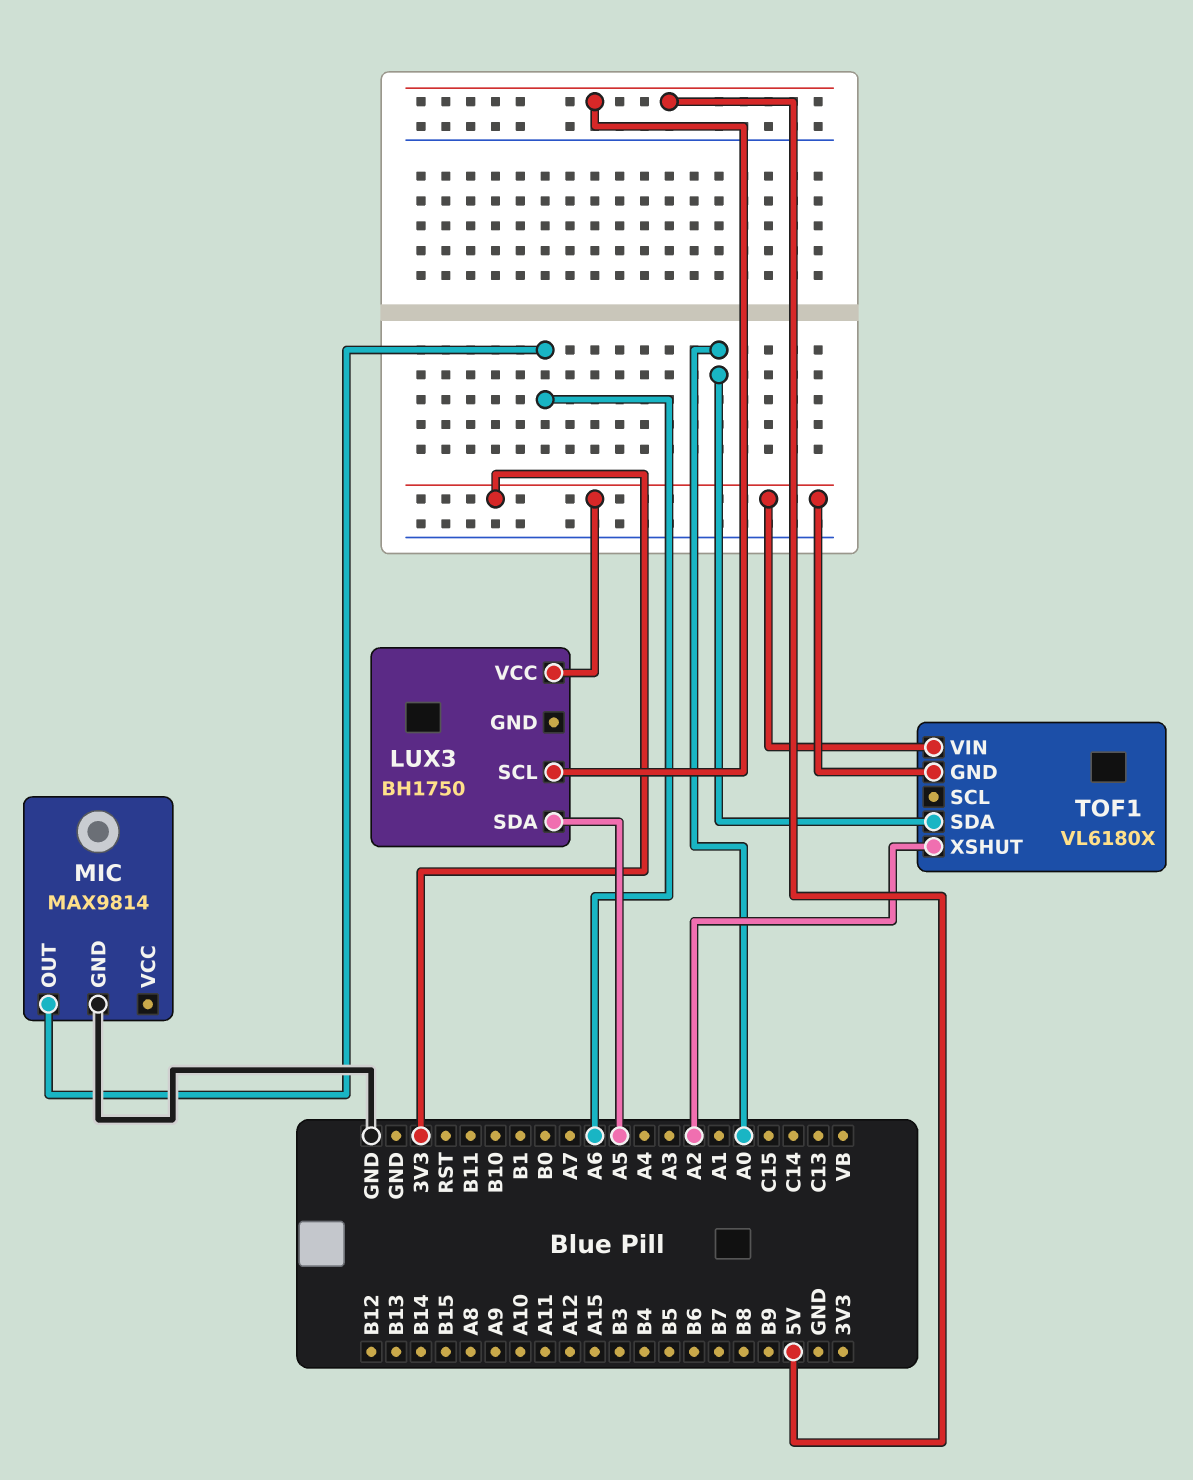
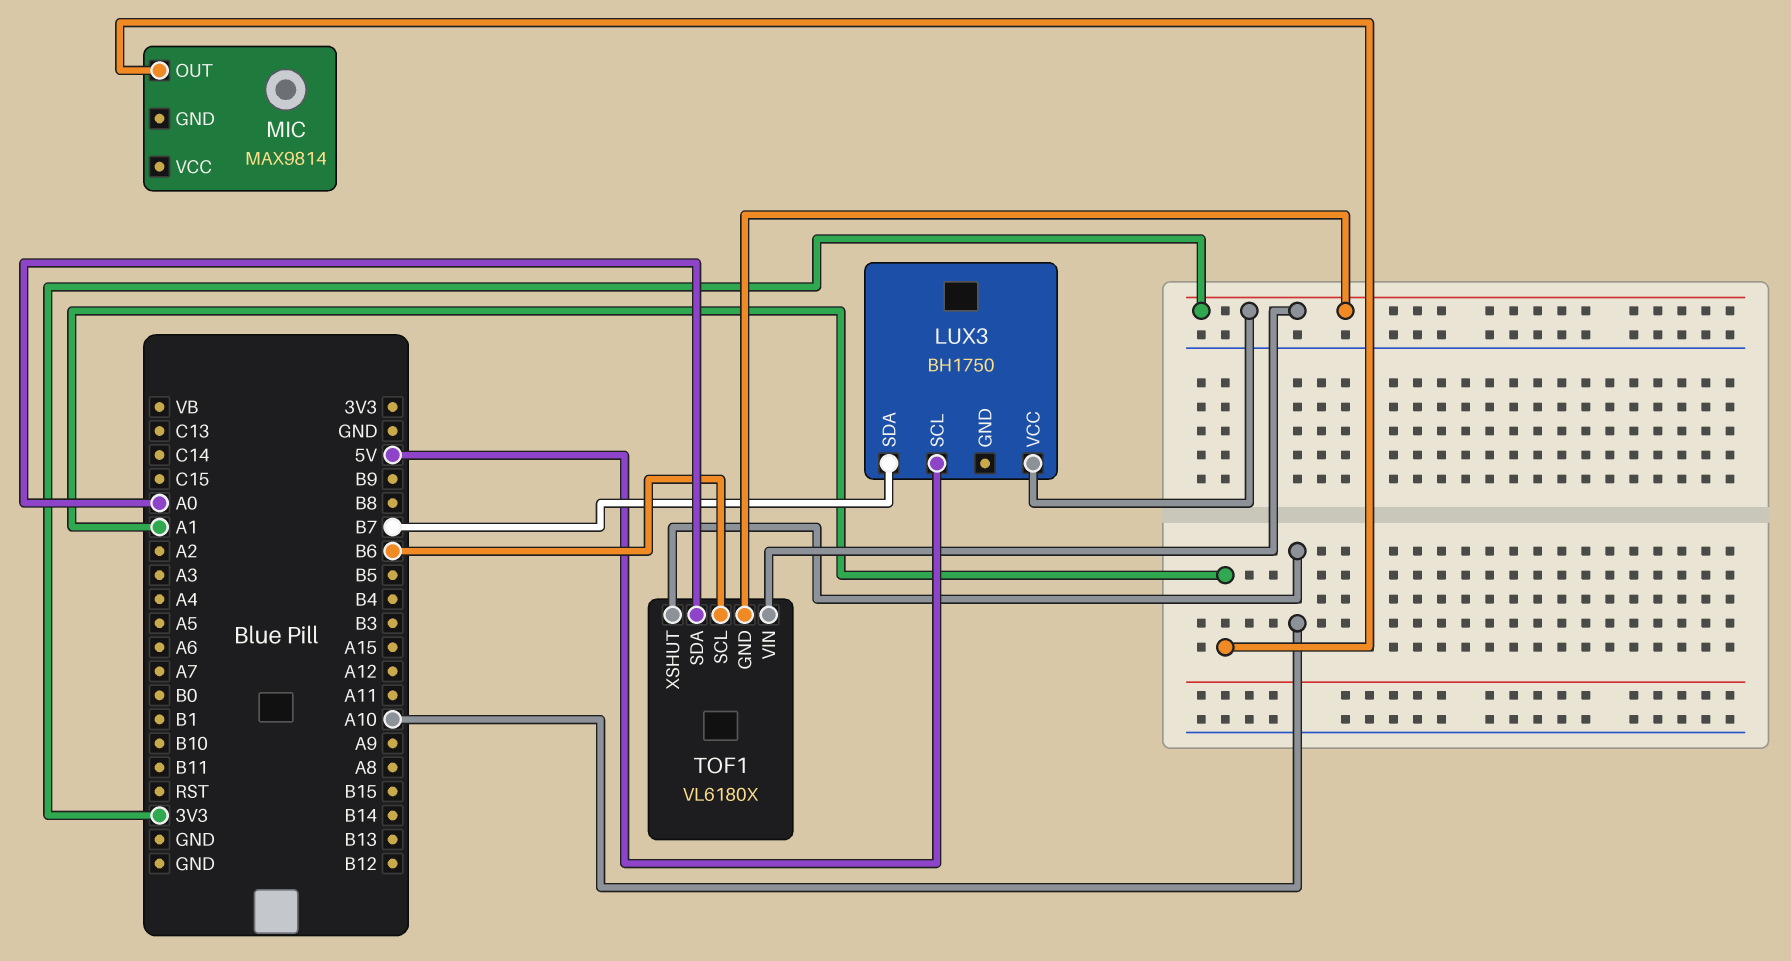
LUX3 pin SDA: A5 -> B7
MIC pin GND: GND -> none
MIC pin OUT: A6 -> A1
TOF1 pin SCL: none -> B6
TOF1 pin XSHUT: A2 -> A10

